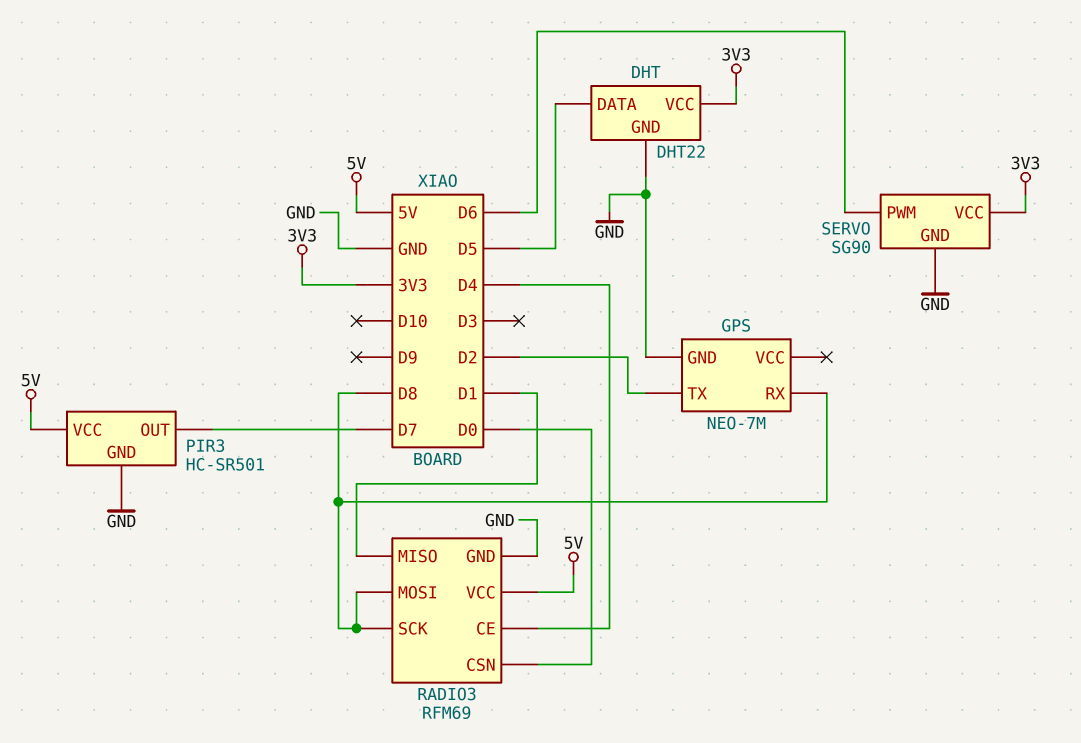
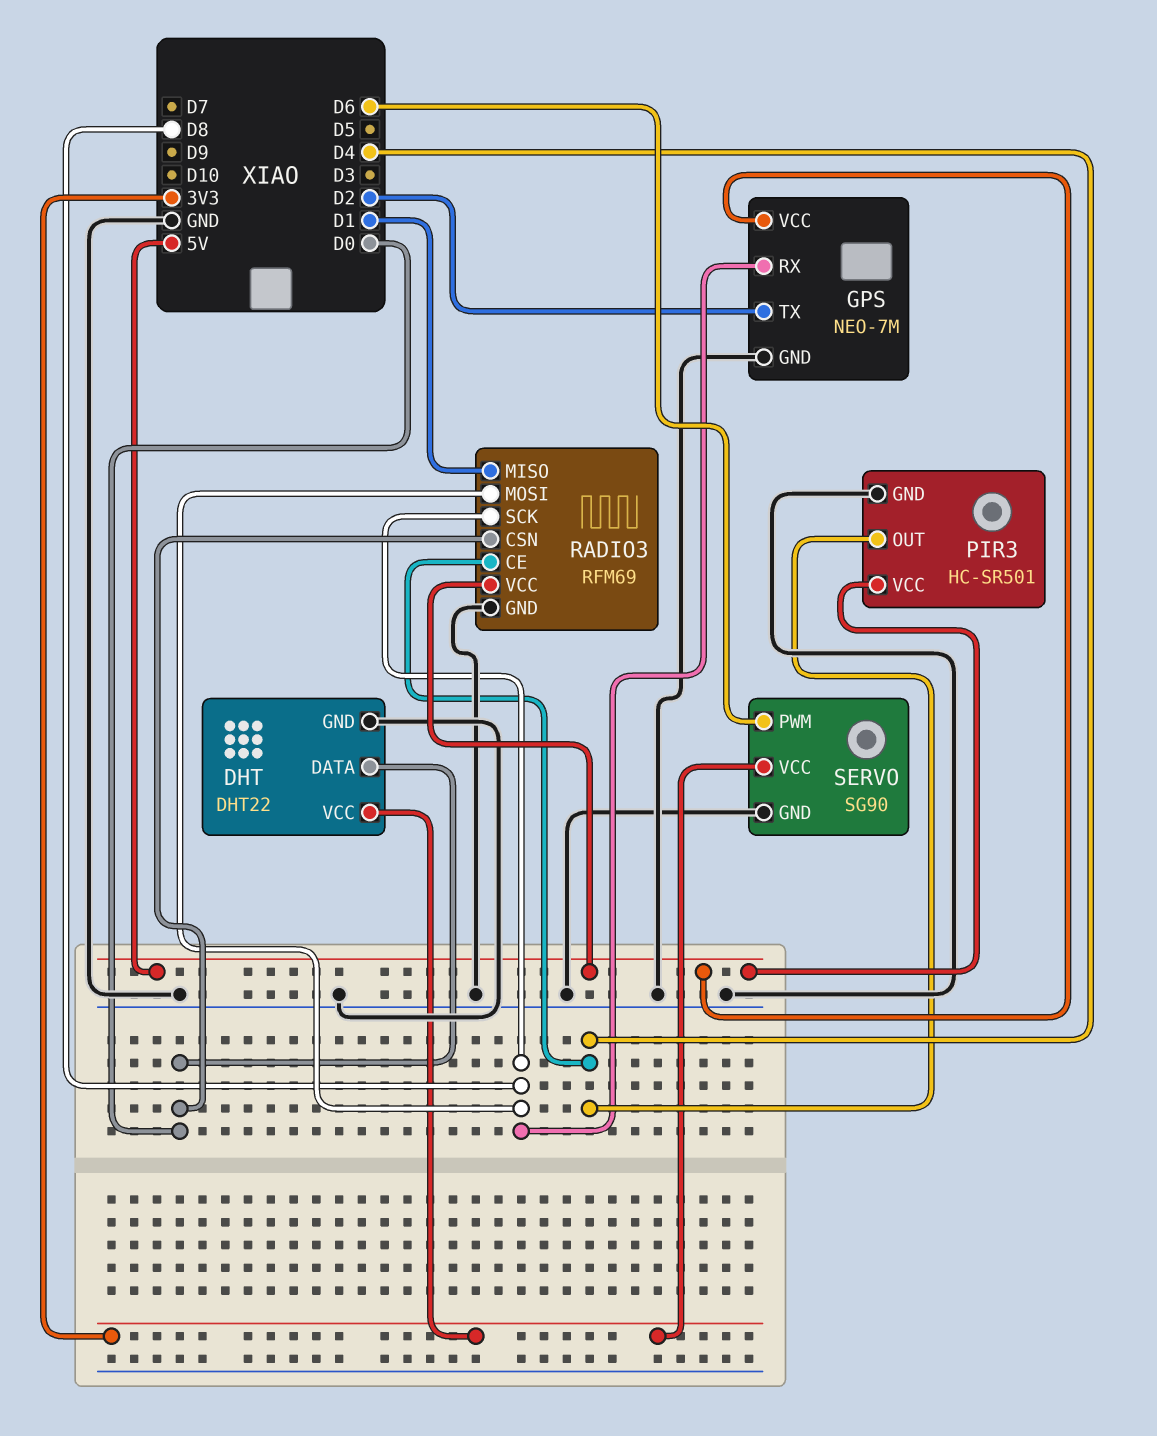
DHT pin DATA: D5 -> D0
GPS pin VCC: none -> 5V
PIR3 pin OUT: D7 -> D4

